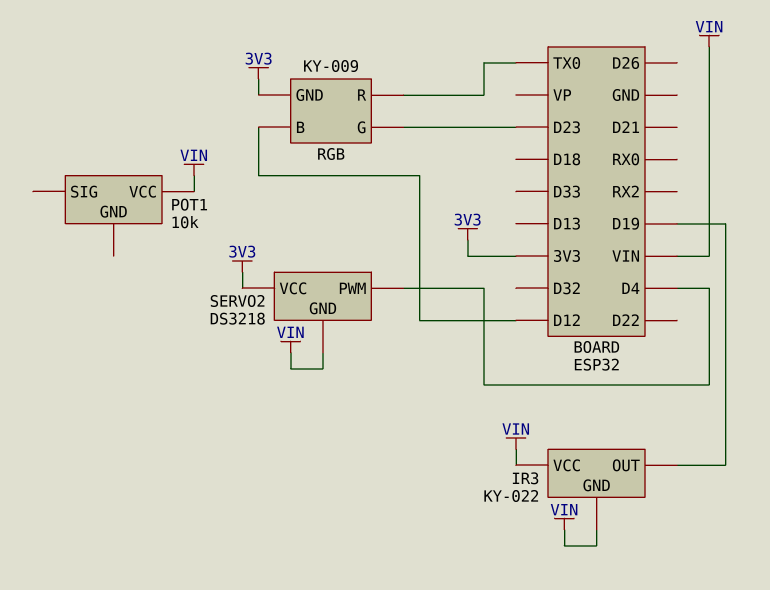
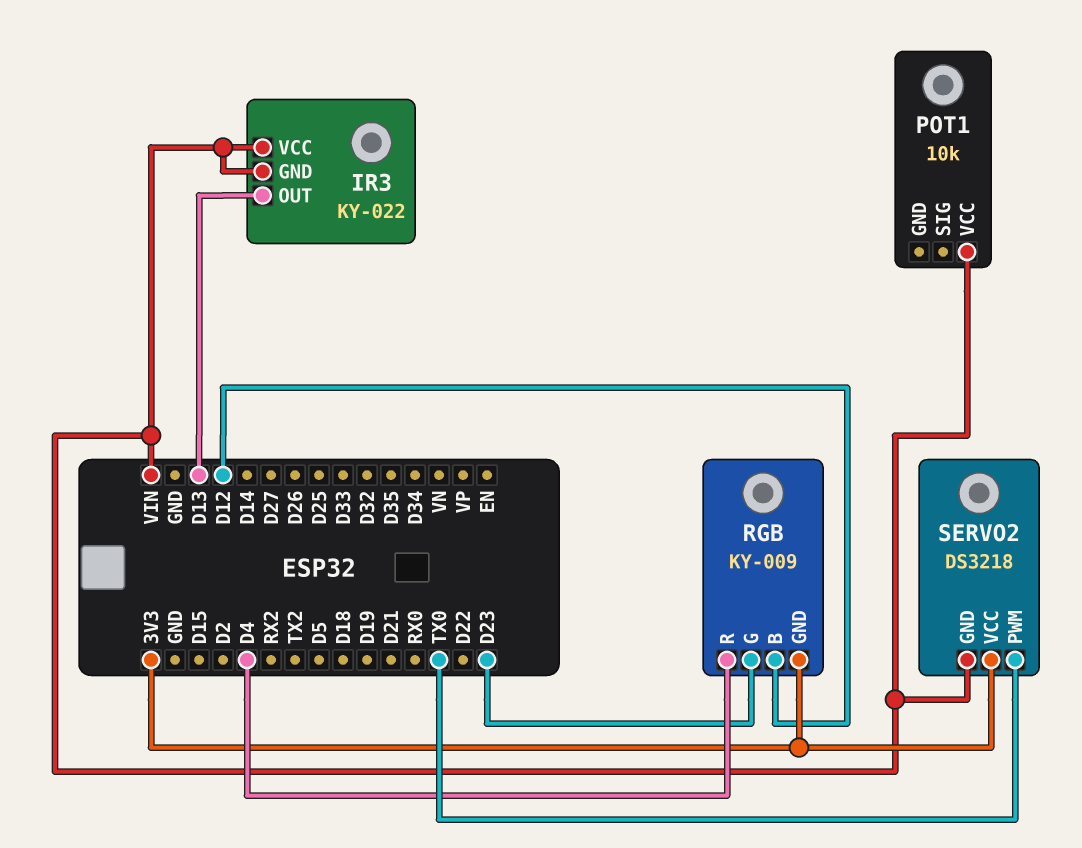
IR3 pin OUT: D19 -> D13
RGB pin R: TX0 -> D4
SERVO2 pin PWM: D4 -> TX0

